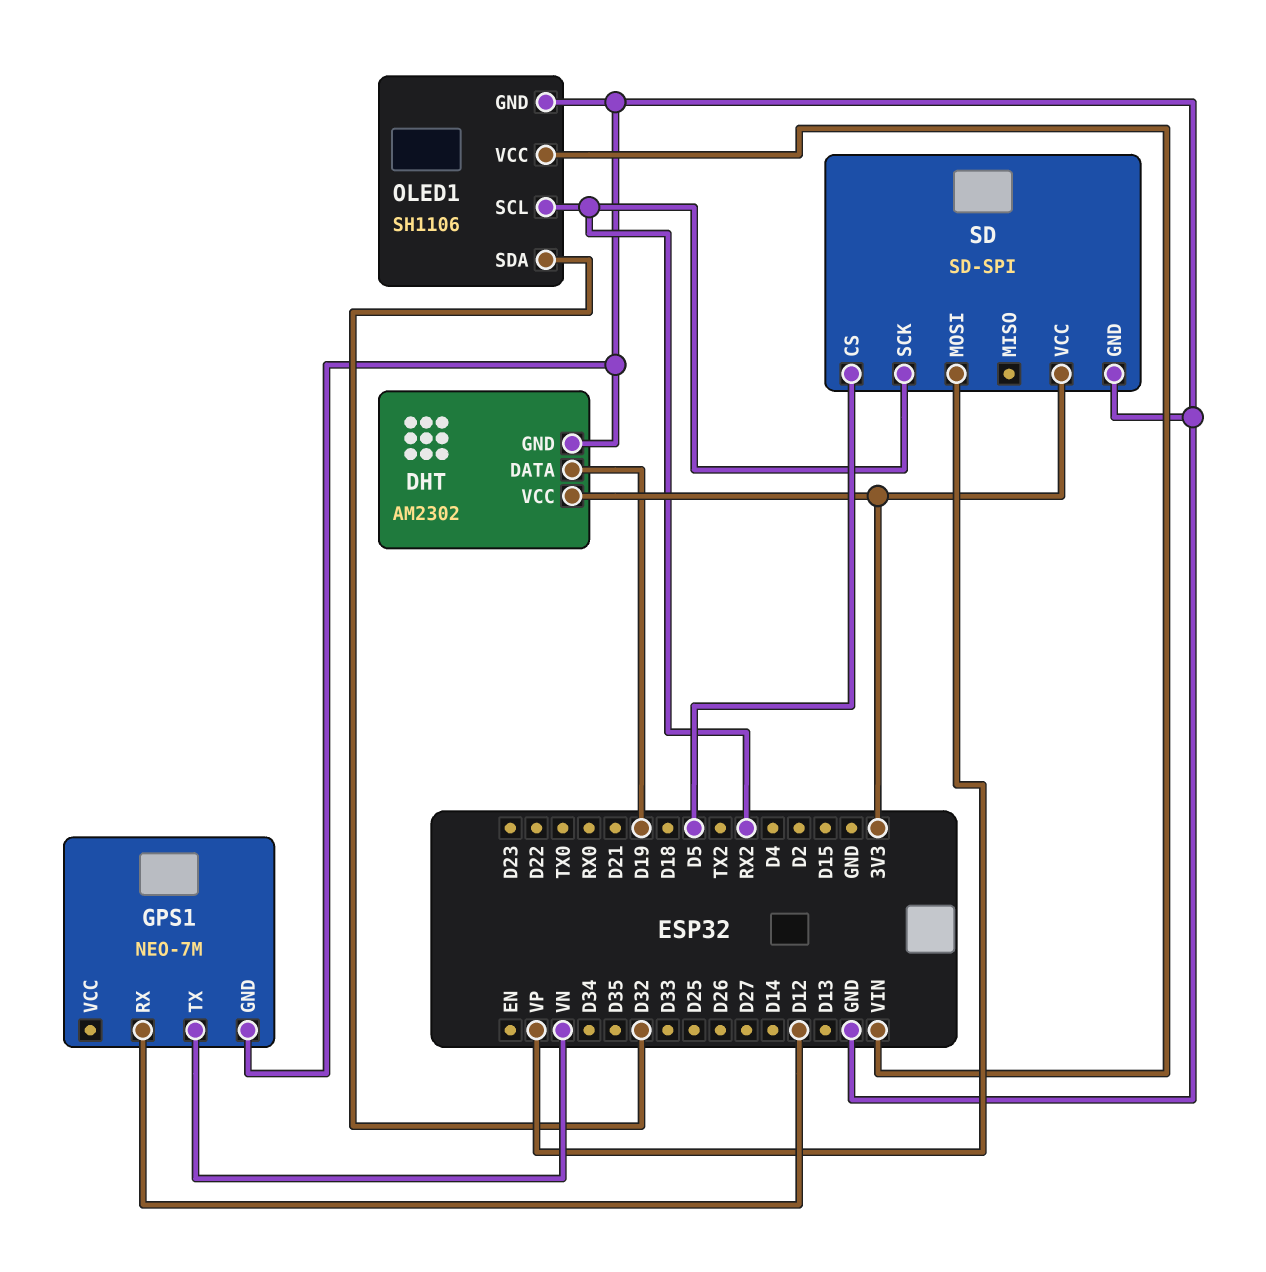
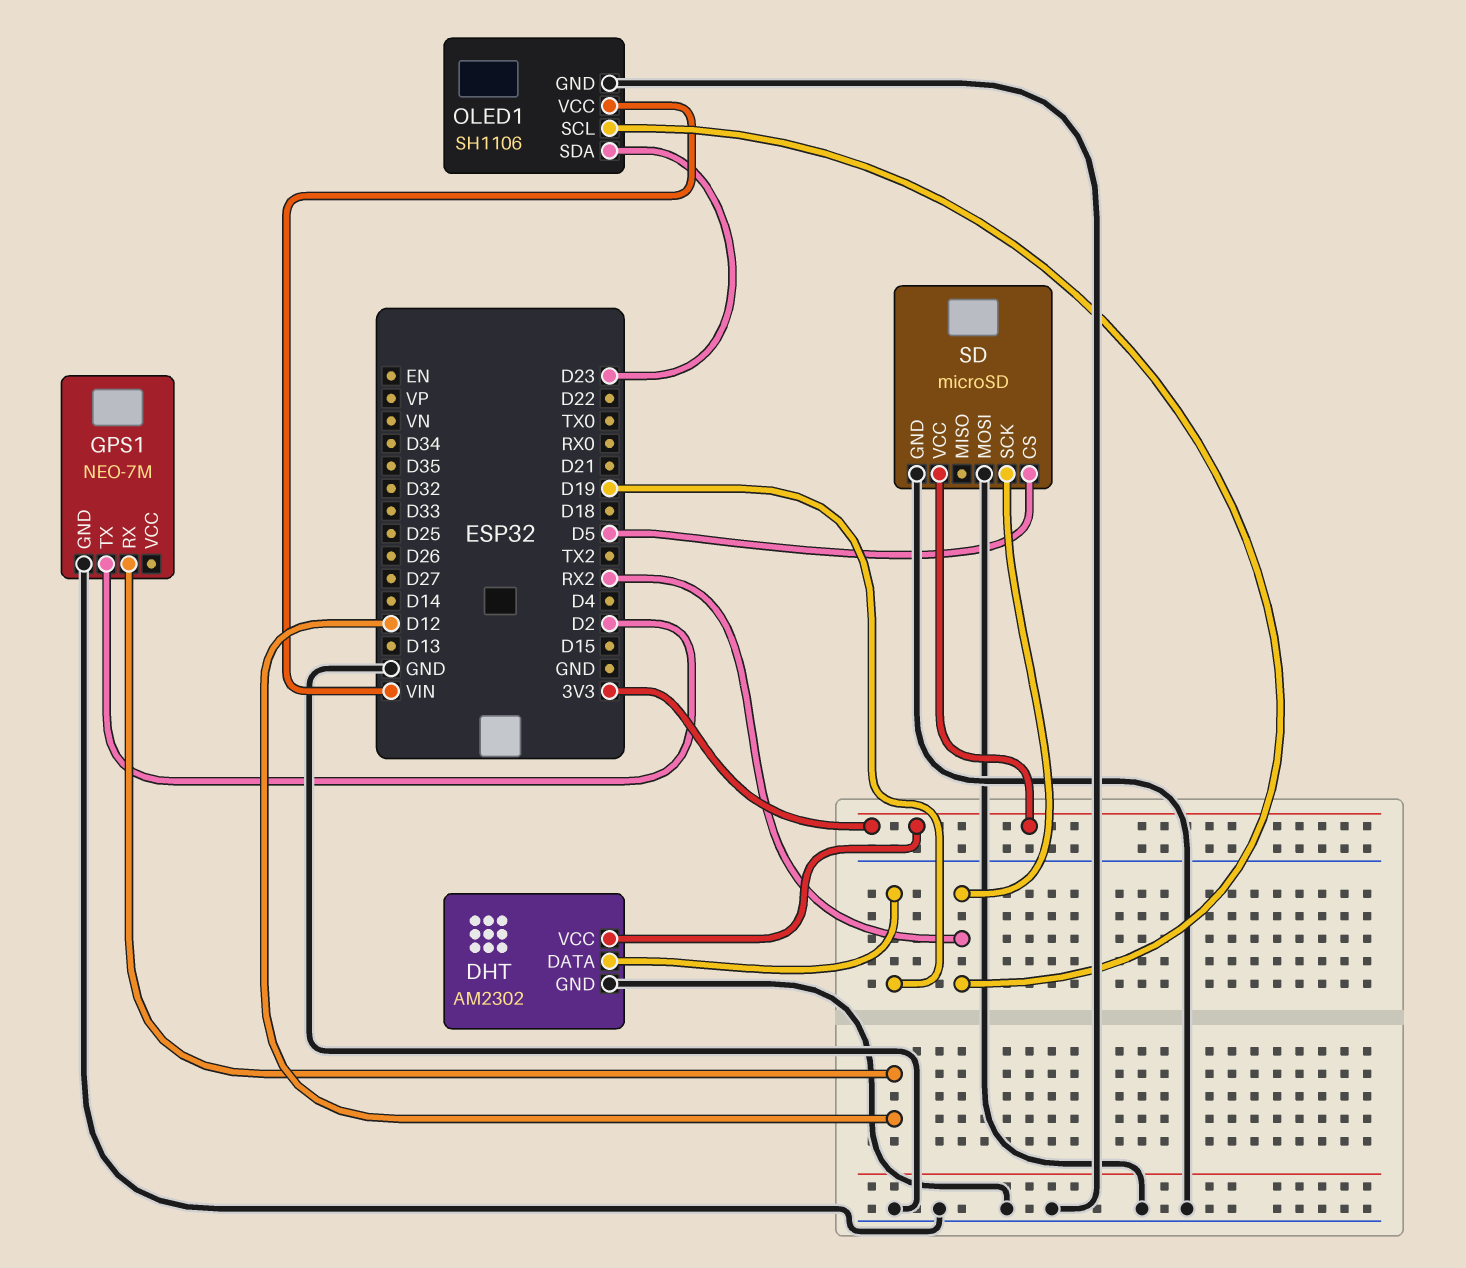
GPS1 pin TX: VN -> D2
OLED1 pin SDA: D32 -> D23
SD: SD-SPI -> microSD
SD pin MOSI: VP -> GND

